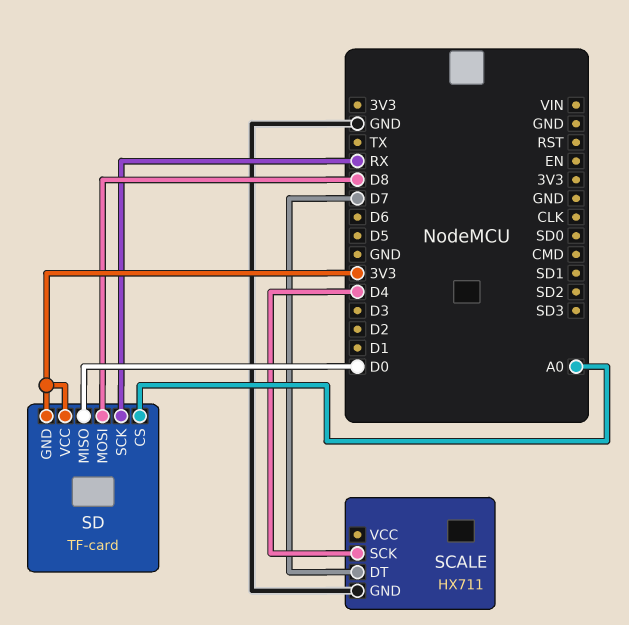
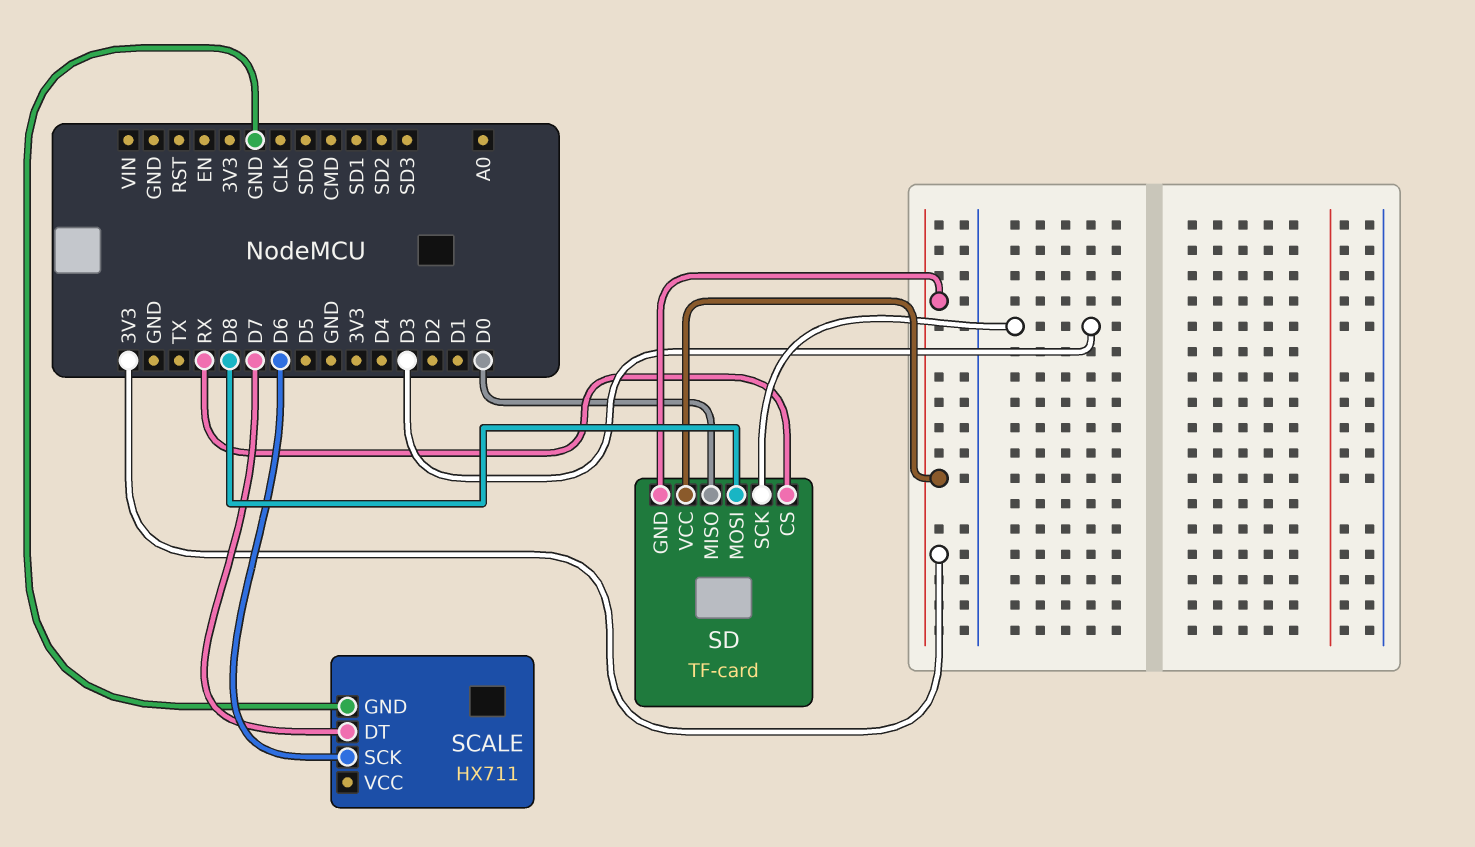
SCALE pin SCK: D4 -> D6
SD pin CS: A0 -> RX
SD pin SCK: RX -> D3

